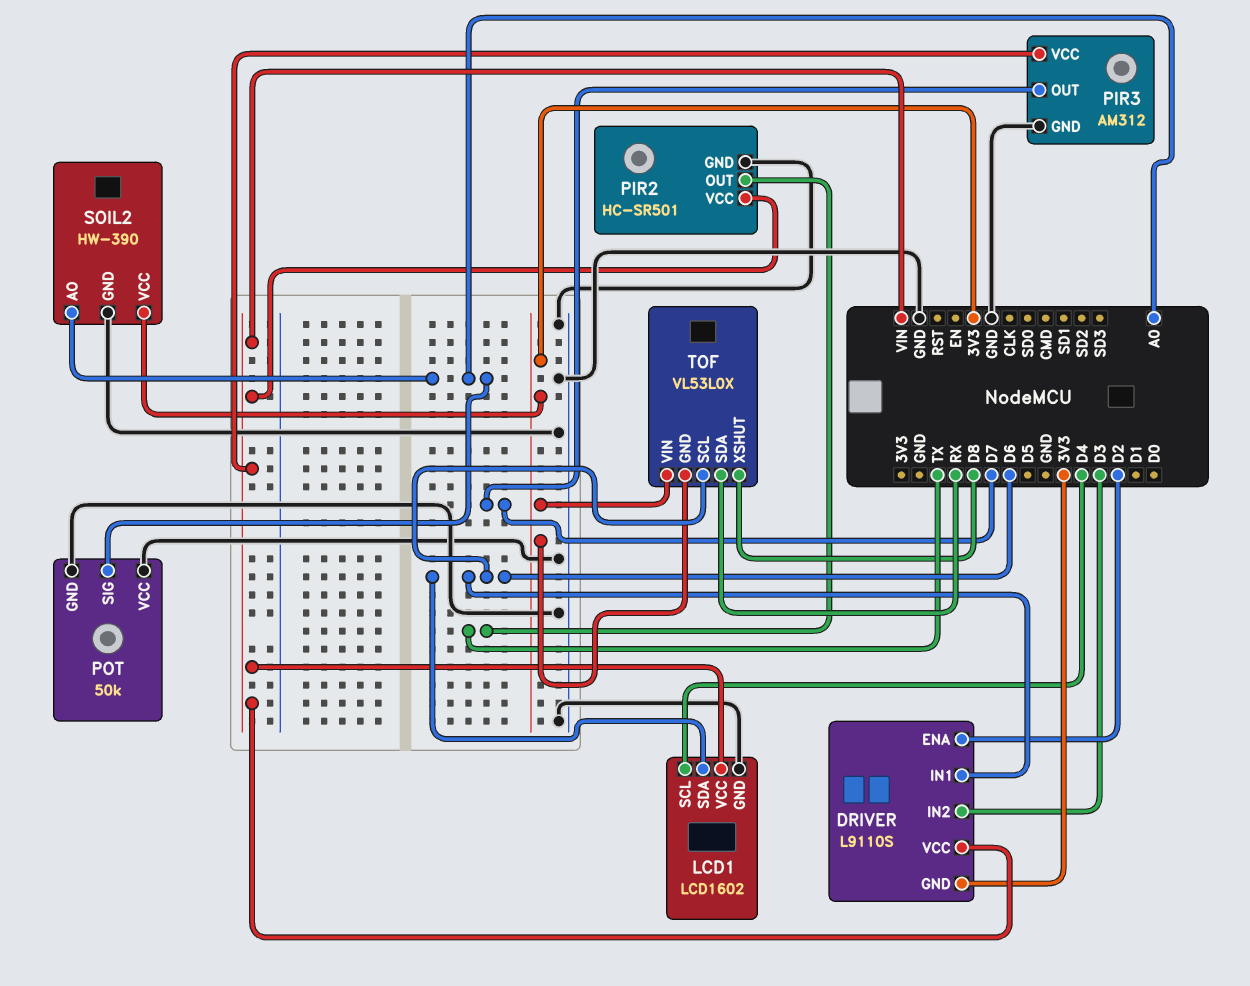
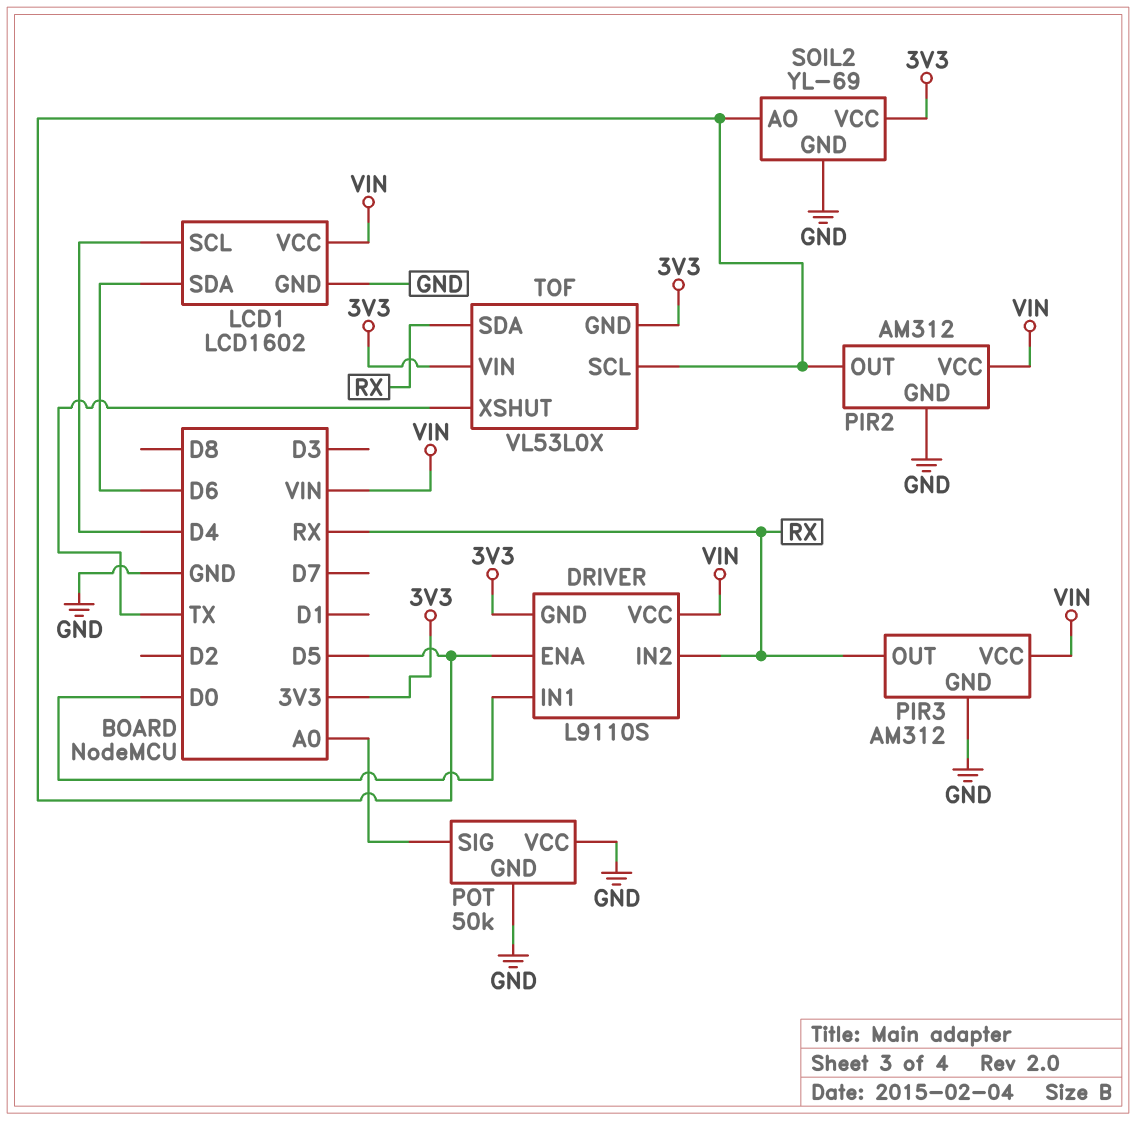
DRIVER pin ENA: D2 -> D5
DRIVER pin IN1: D6 -> D0
DRIVER pin IN2: D3 -> RX
PIR2: HC-SR501 -> AM312
PIR2 pin OUT: TX -> D5
PIR3 pin OUT: D7 -> RX
SOIL2: HW-390 -> YL-69
SOIL2 pin AO: A0 -> D5
TOF pin SCL: D6 -> D5
TOF pin XSHUT: D8 -> TX

